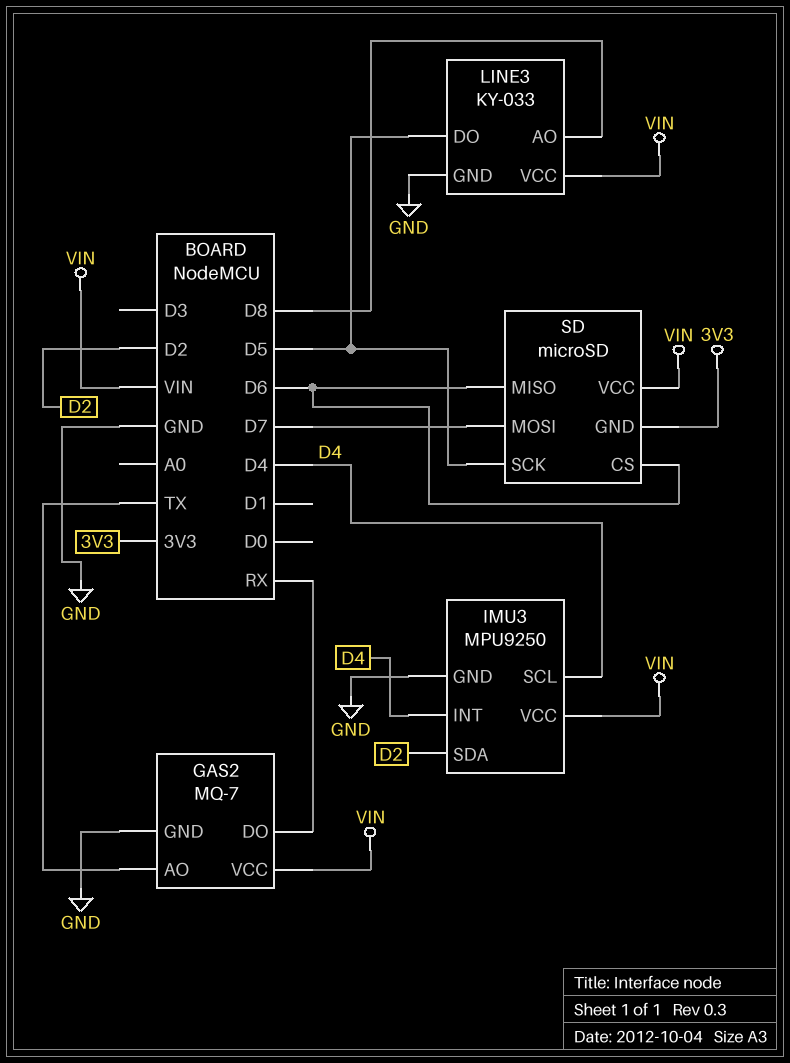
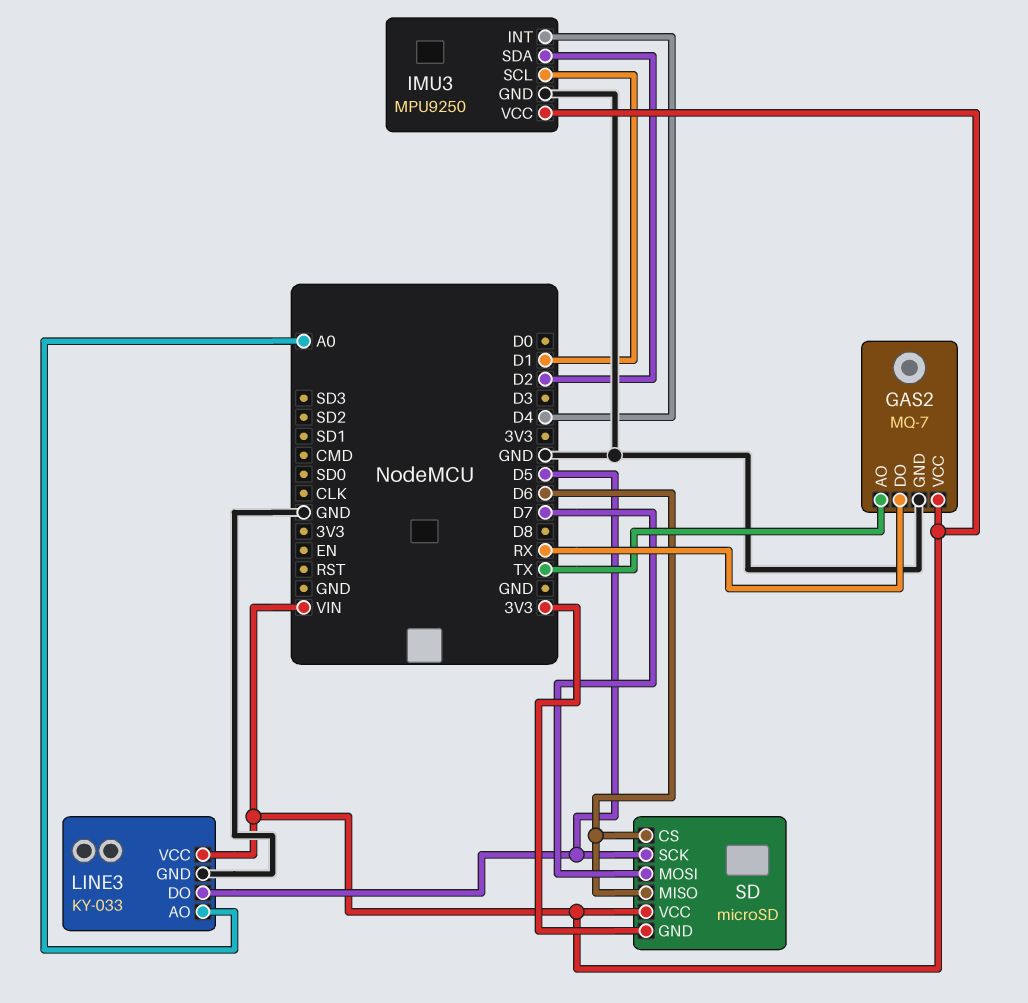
IMU3 pin SCL: D4 -> D1
LINE3 pin AO: D8 -> A0

